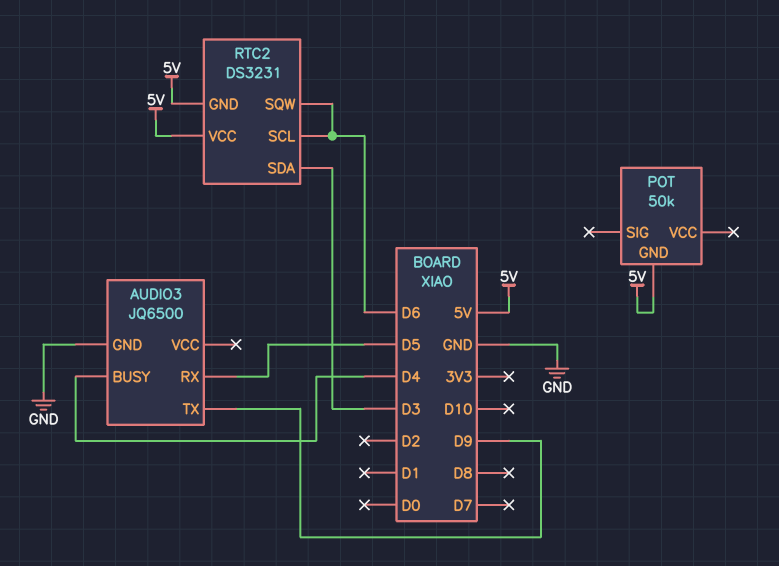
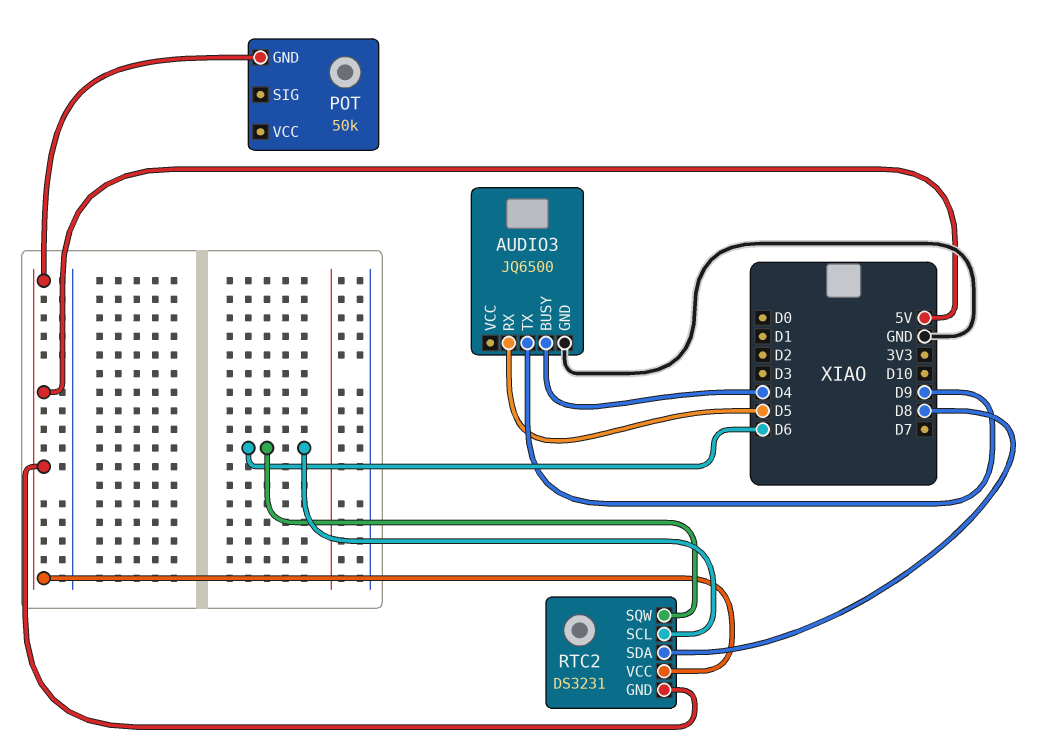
RTC2 pin SDA: D3 -> D8

